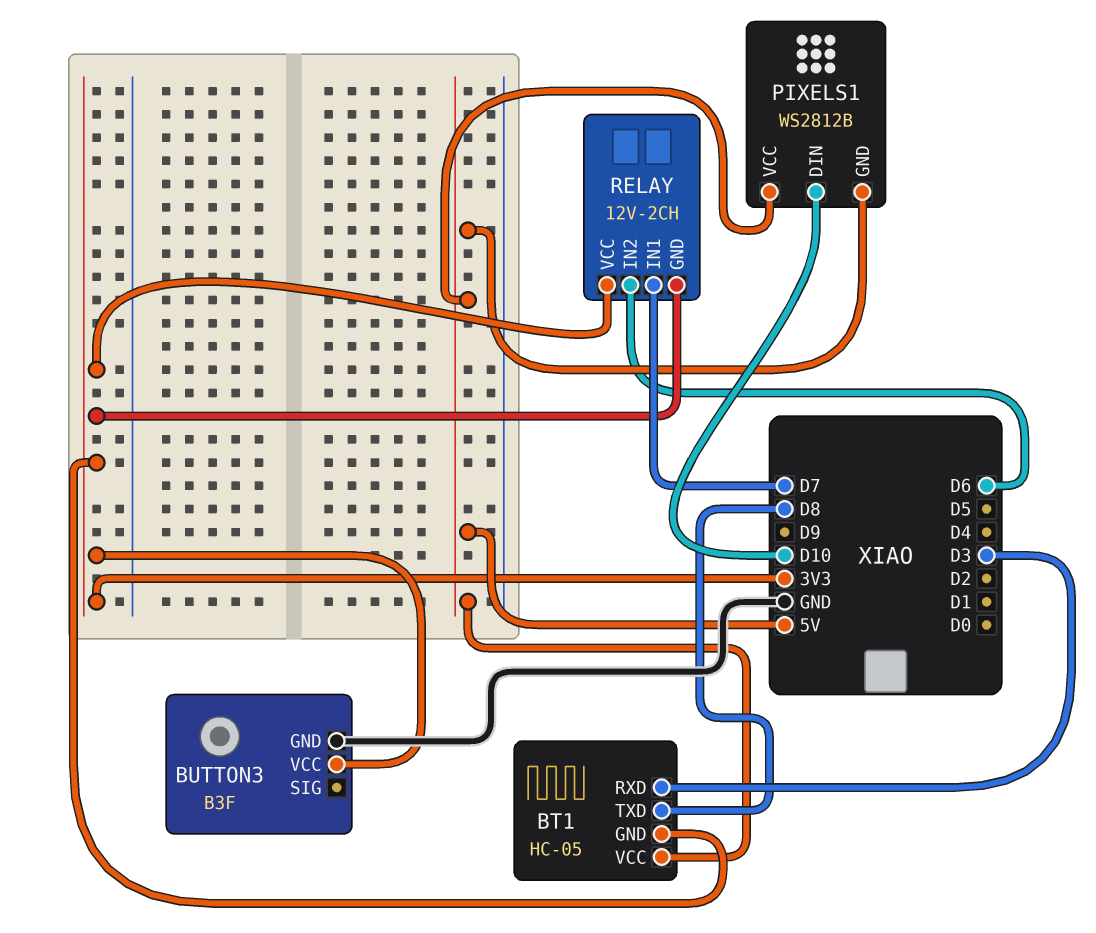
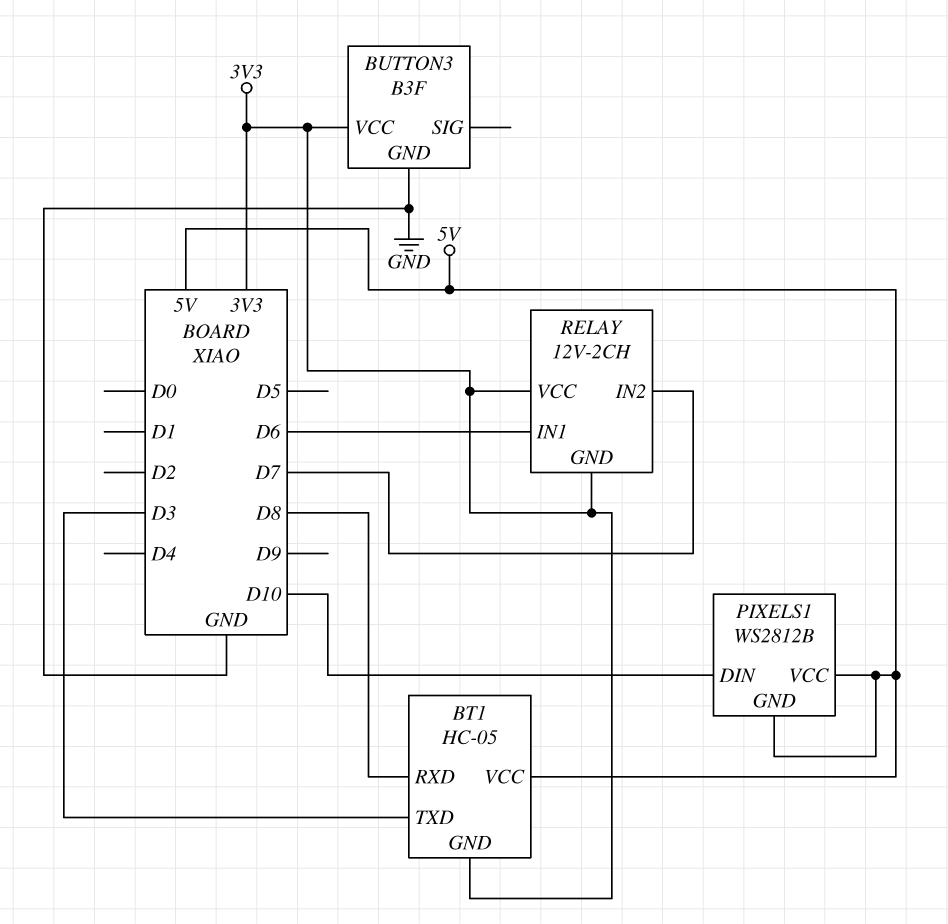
BT1 pin RXD: D3 -> D8
BT1 pin TXD: D8 -> D3
RELAY pin IN1: D7 -> D6
RELAY pin IN2: D6 -> D7

